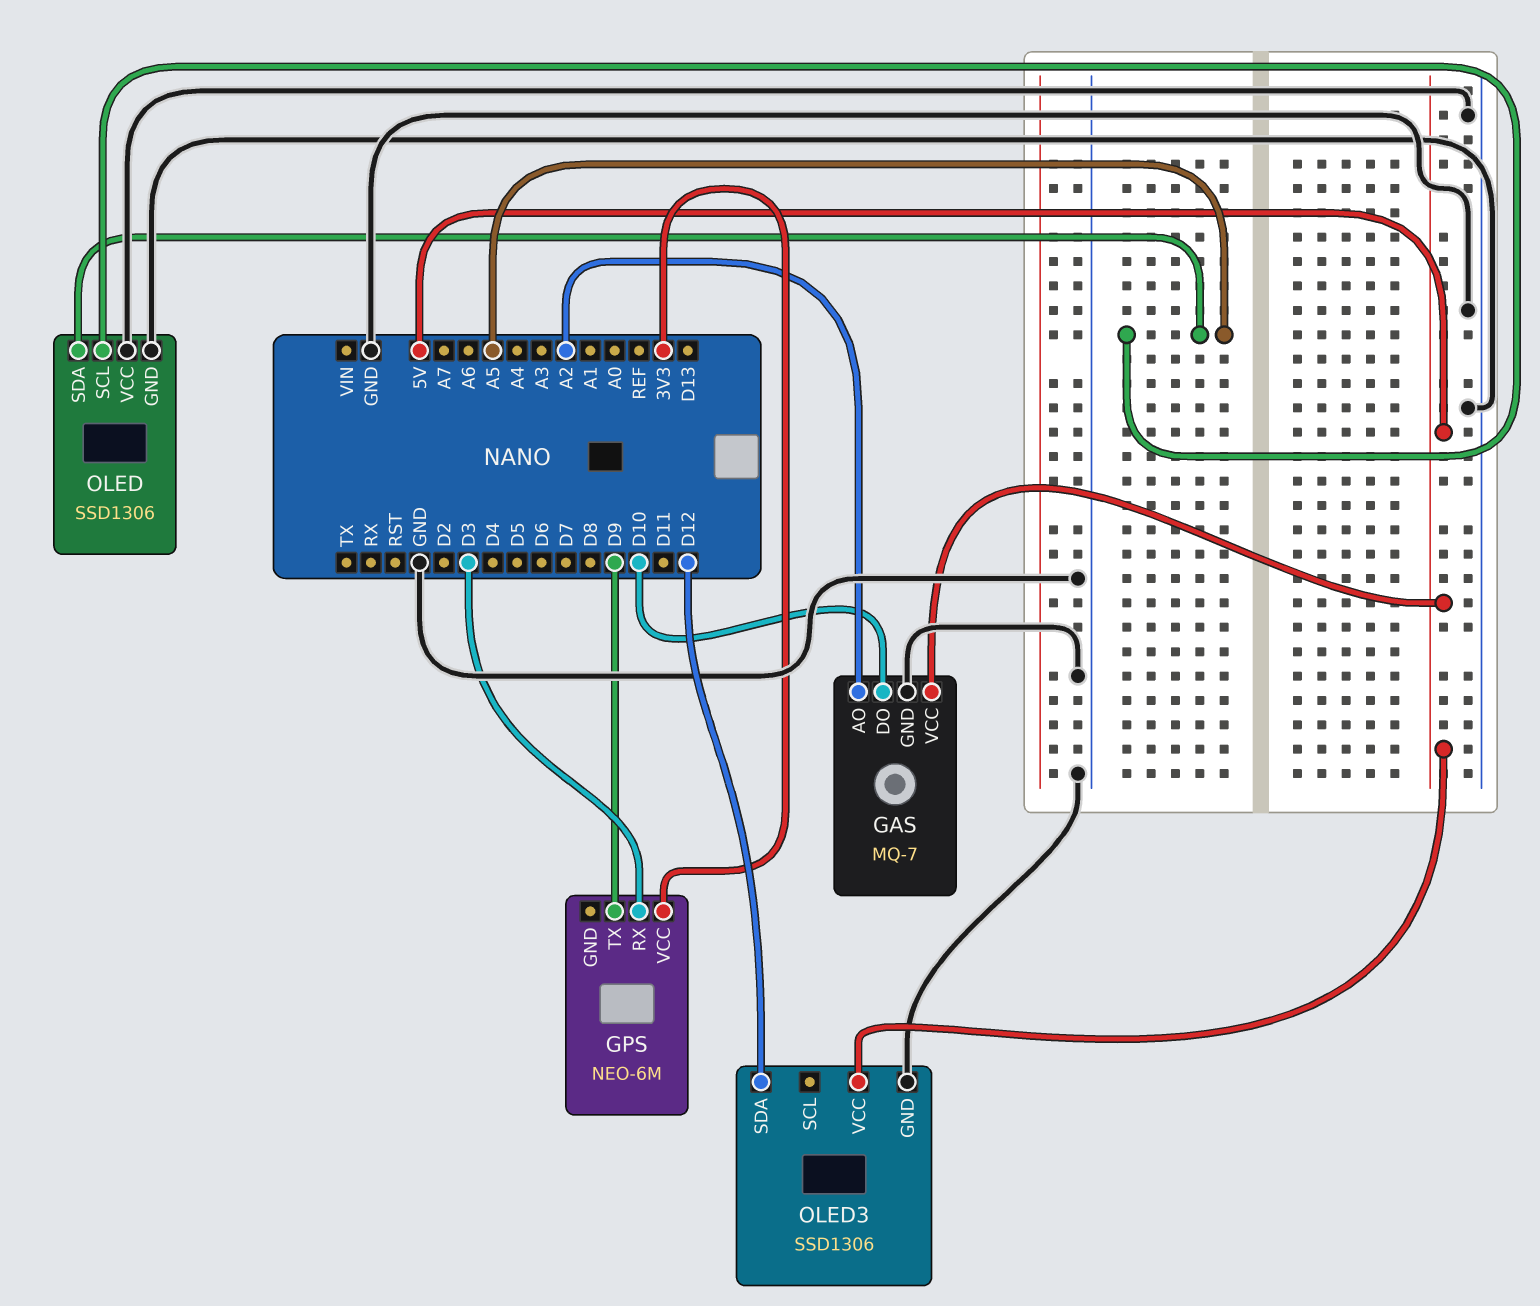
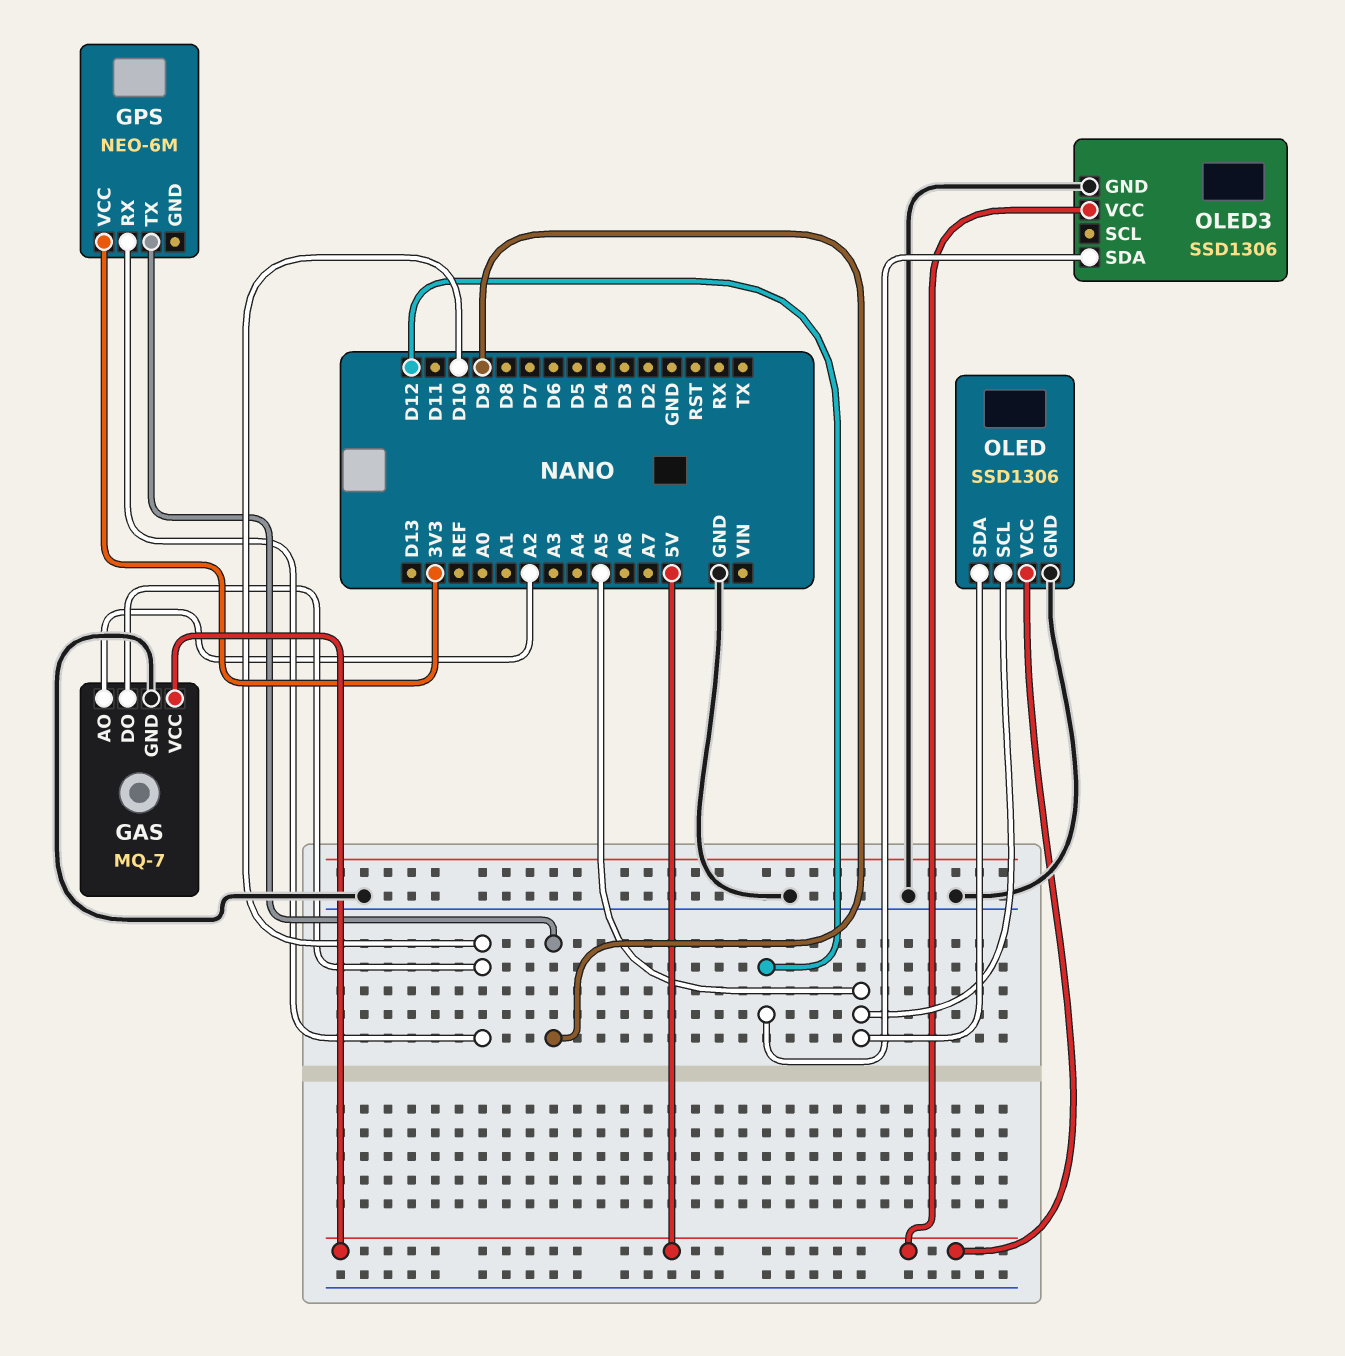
GPS pin RX: D3 -> D10
OLED pin VCC: GND -> 5V

